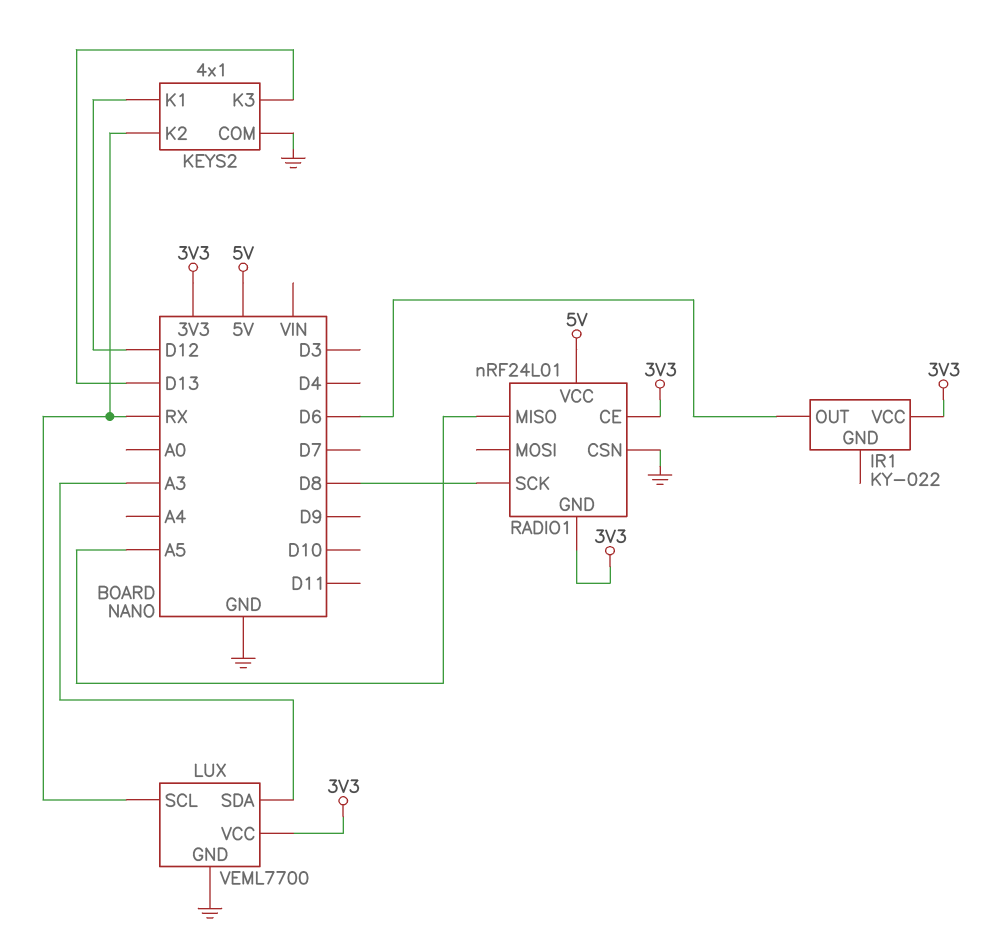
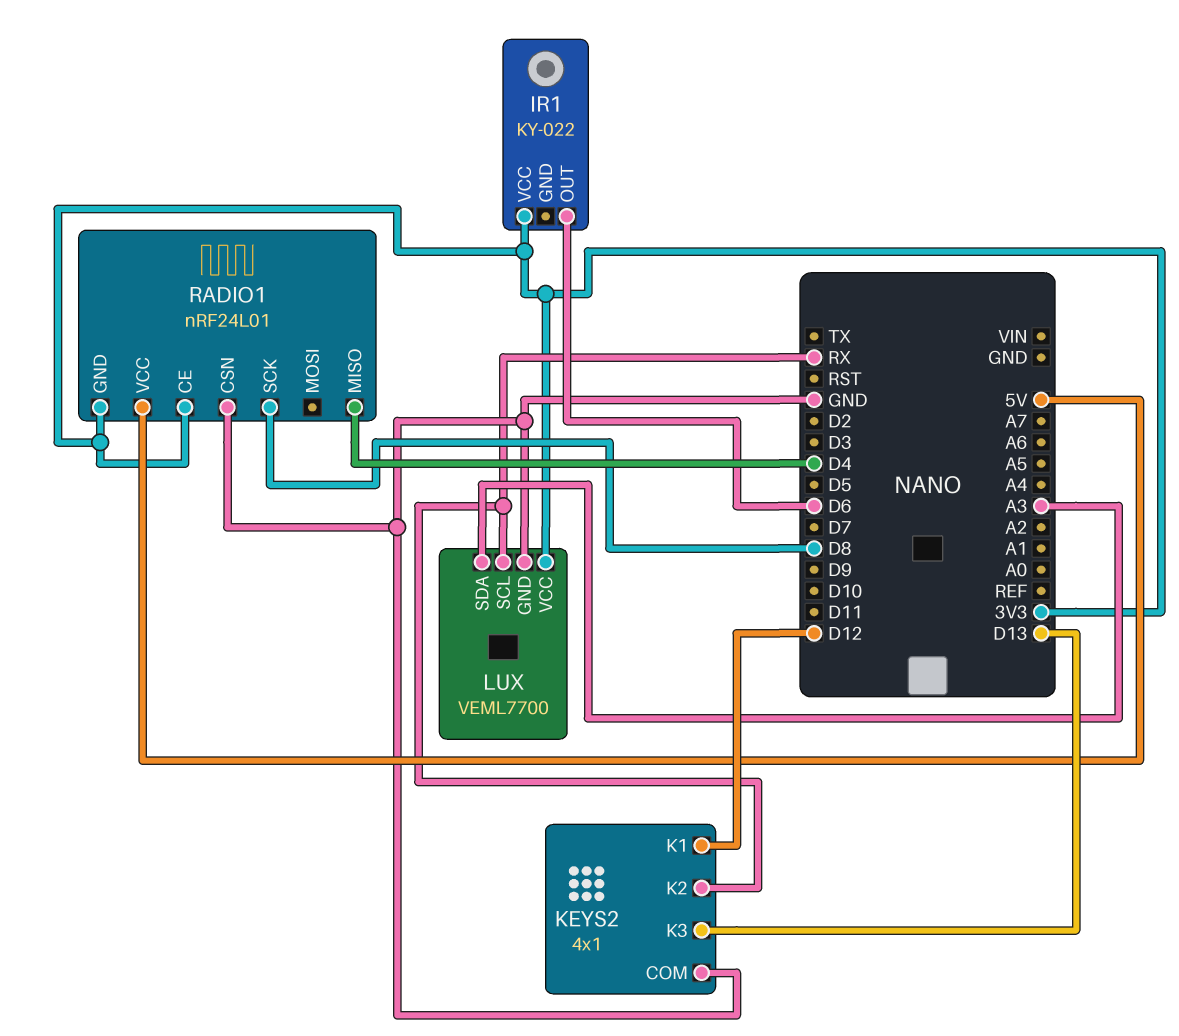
RADIO1 pin MISO: A5 -> D4

